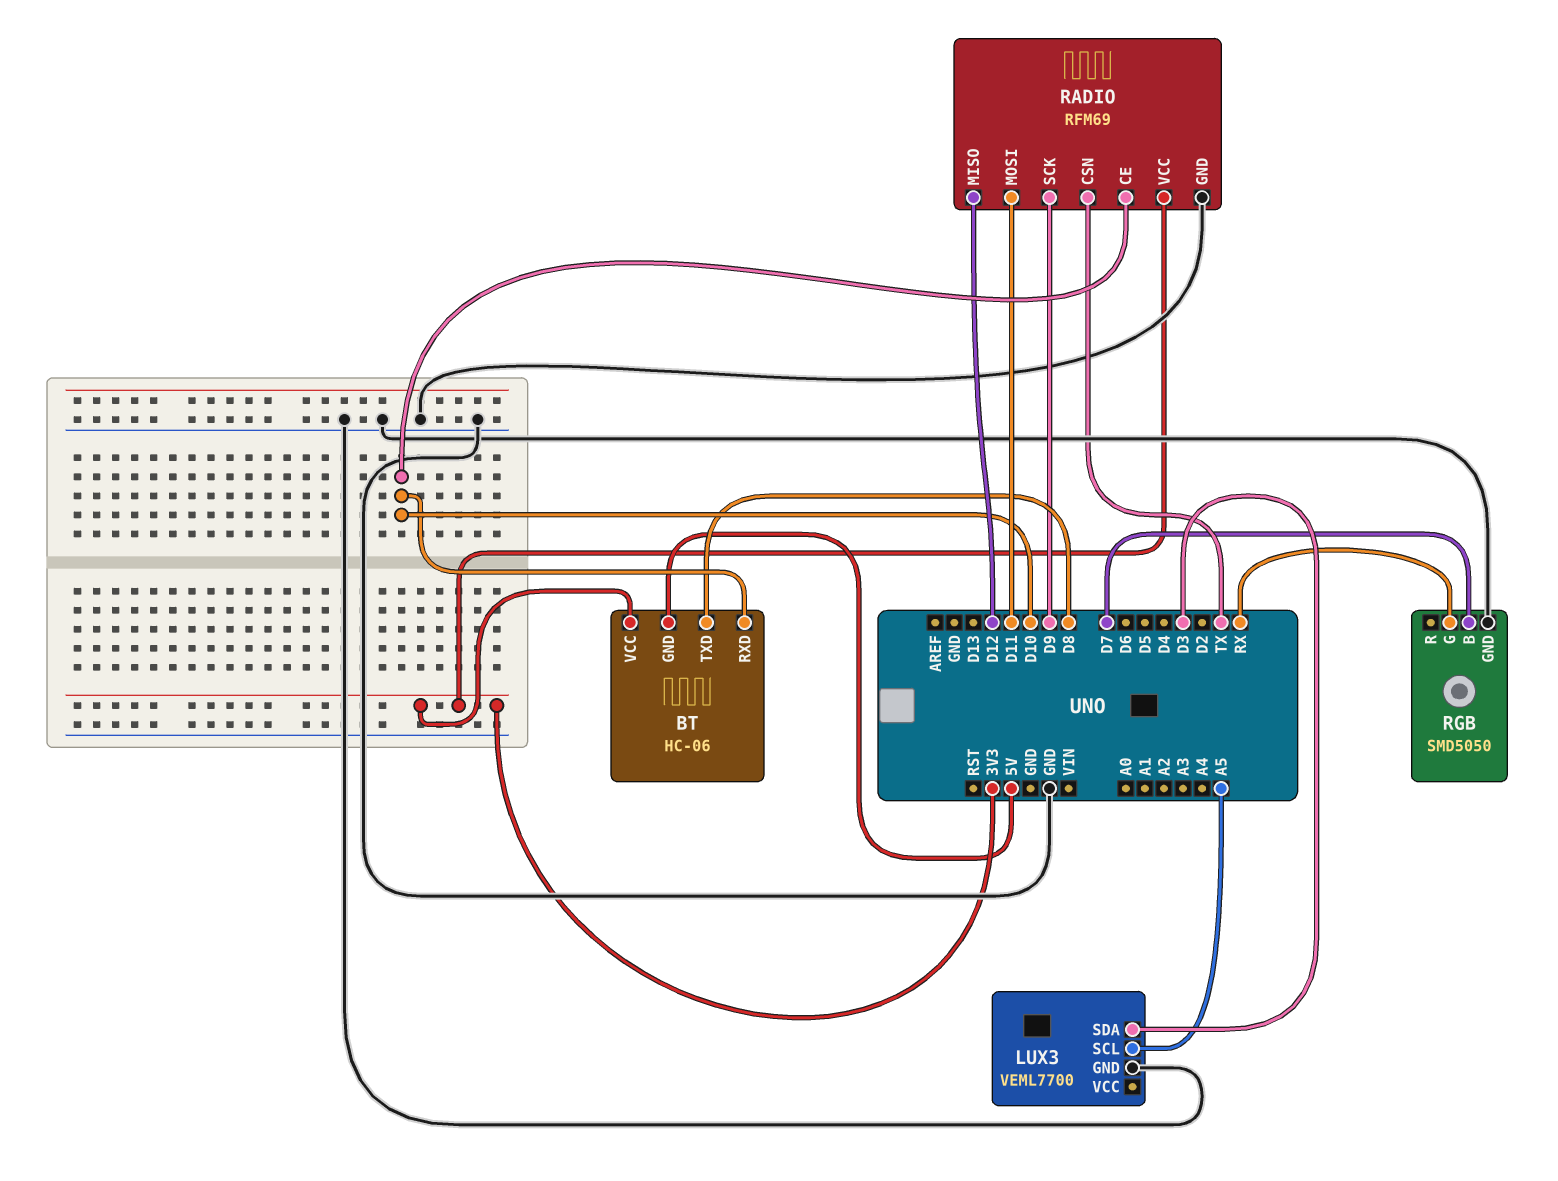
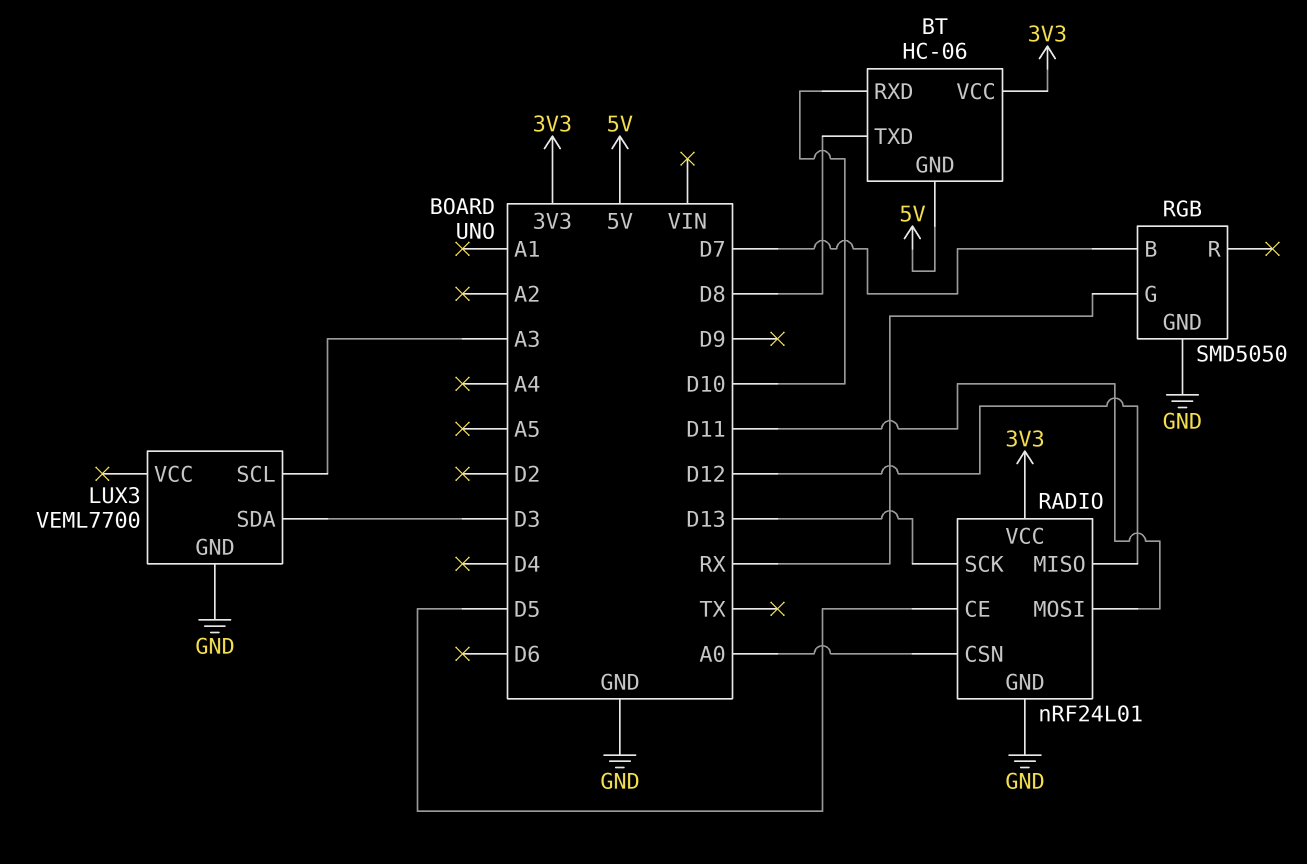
LUX3 pin SCL: A5 -> A3
RADIO: RFM69 -> nRF24L01
RADIO pin CE: D10 -> D5
RADIO pin CSN: TX -> A0
RADIO pin SCK: D9 -> D13

